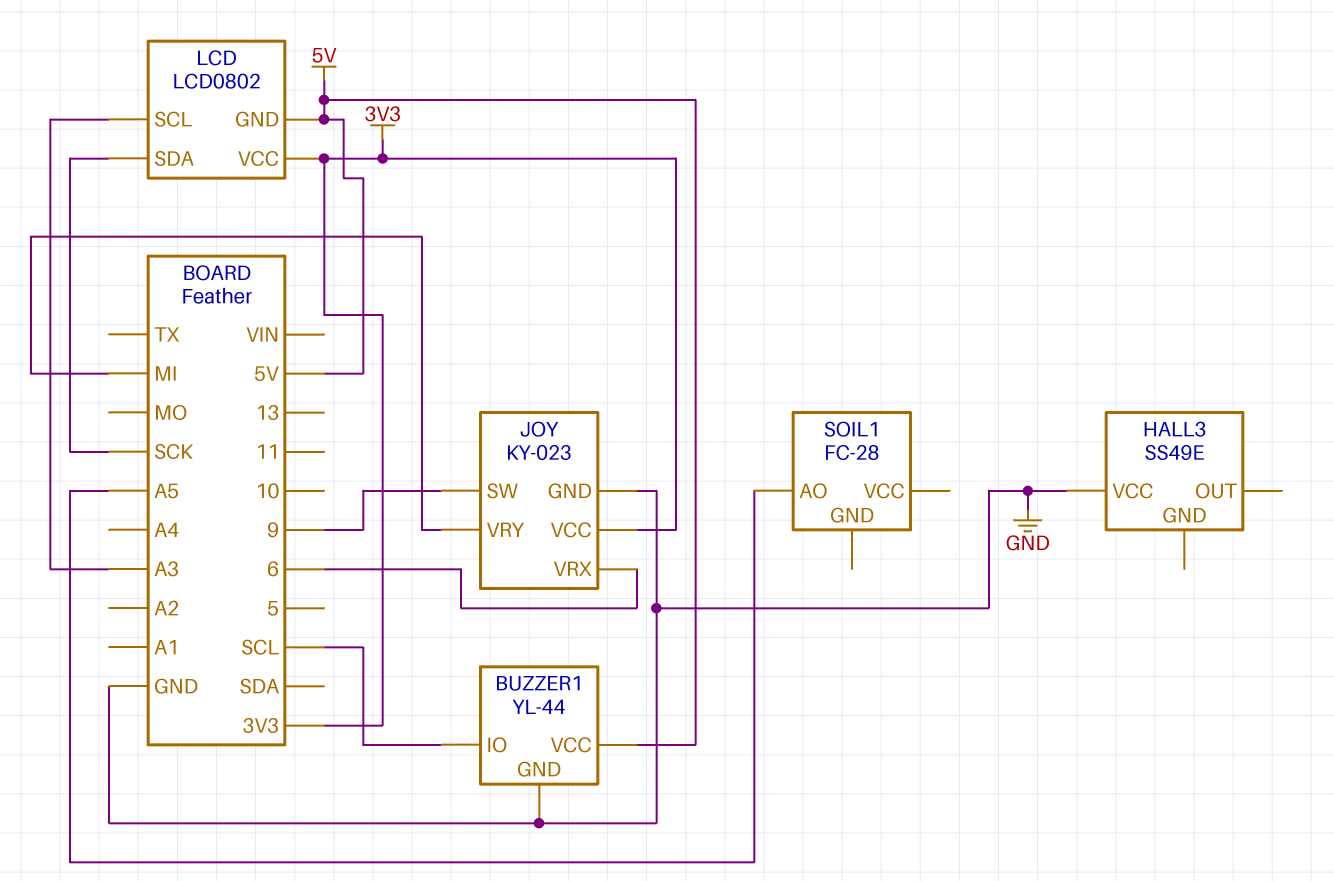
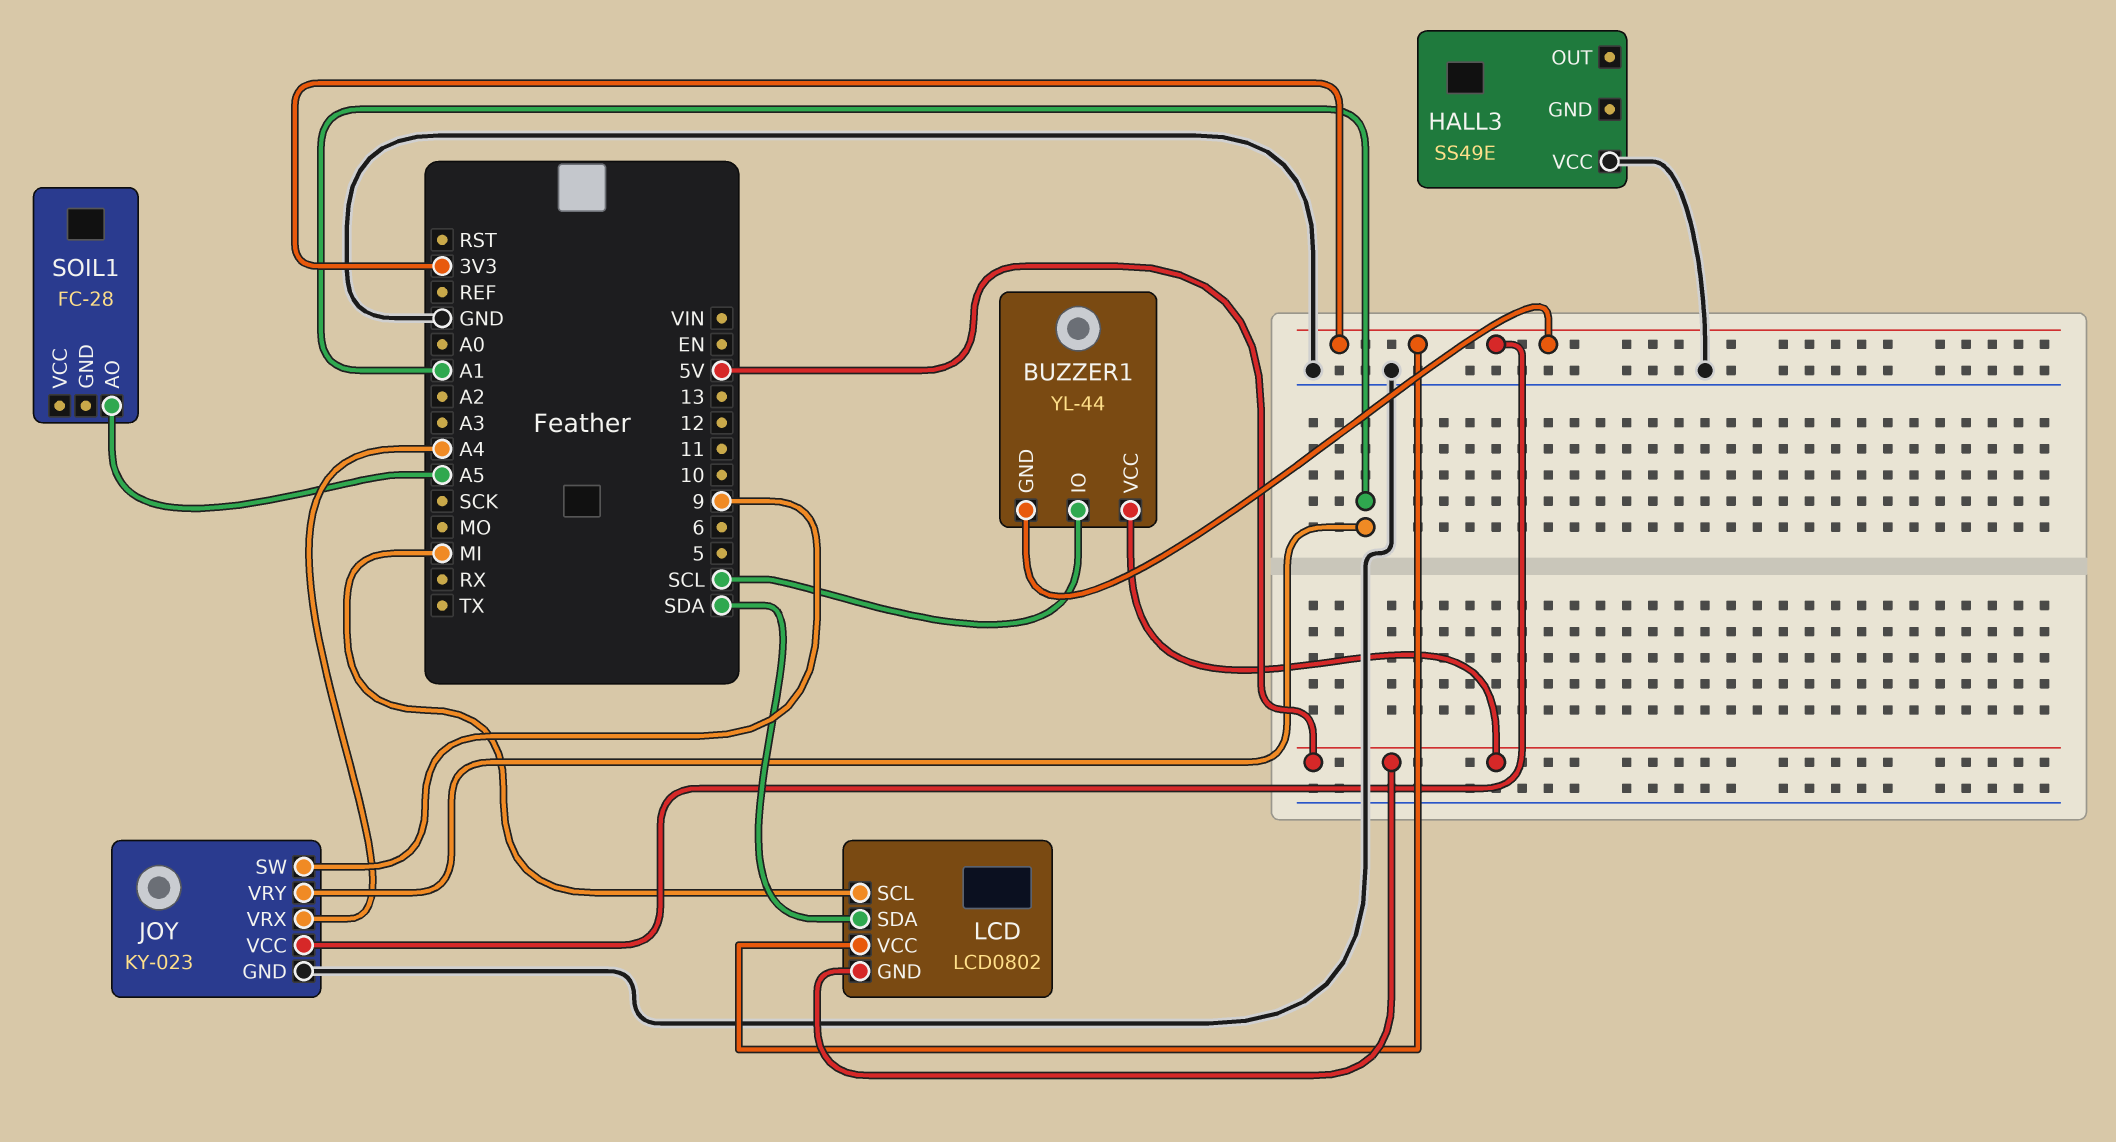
BUZZER1 pin GND: GND -> 3V3
JOY pin VRX: 6 -> A4
JOY pin VRY: MI -> A1
LCD pin SCL: A3 -> MI
LCD pin SDA: SCK -> SDA

